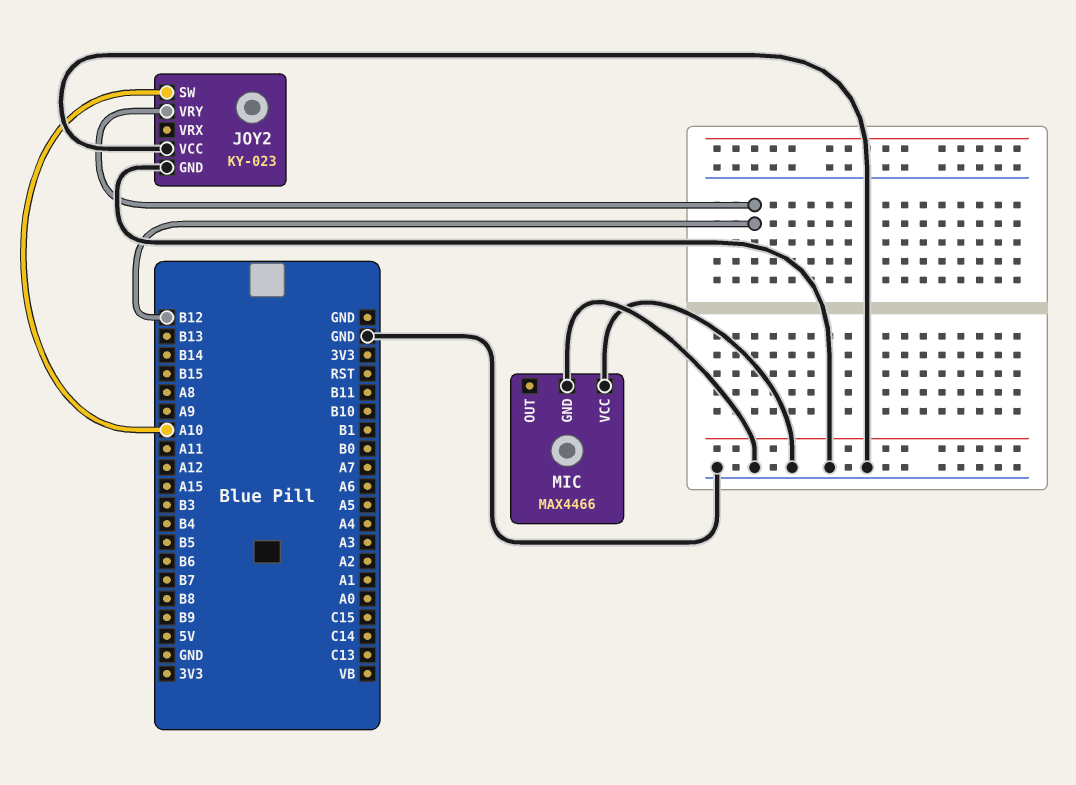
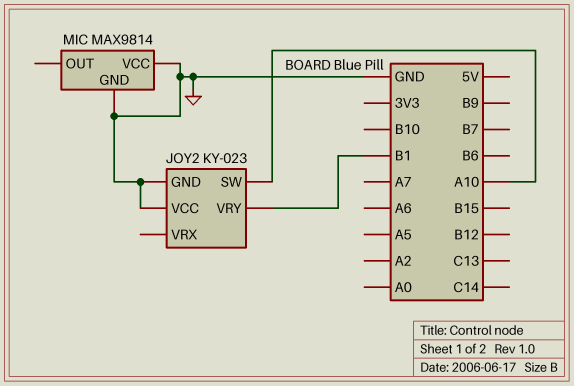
JOY2 pin VRY: B12 -> B1
MIC: MAX4466 -> MAX9814

